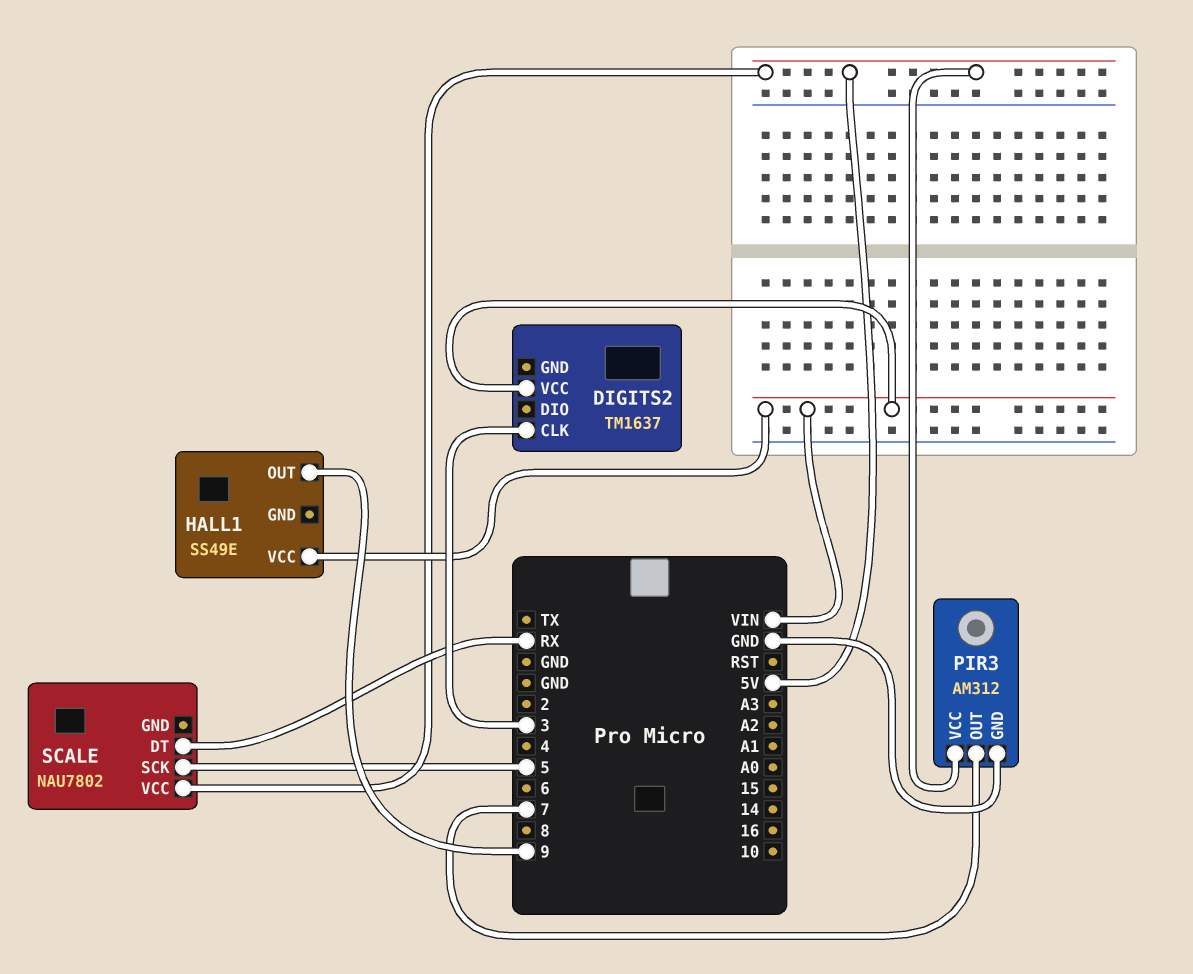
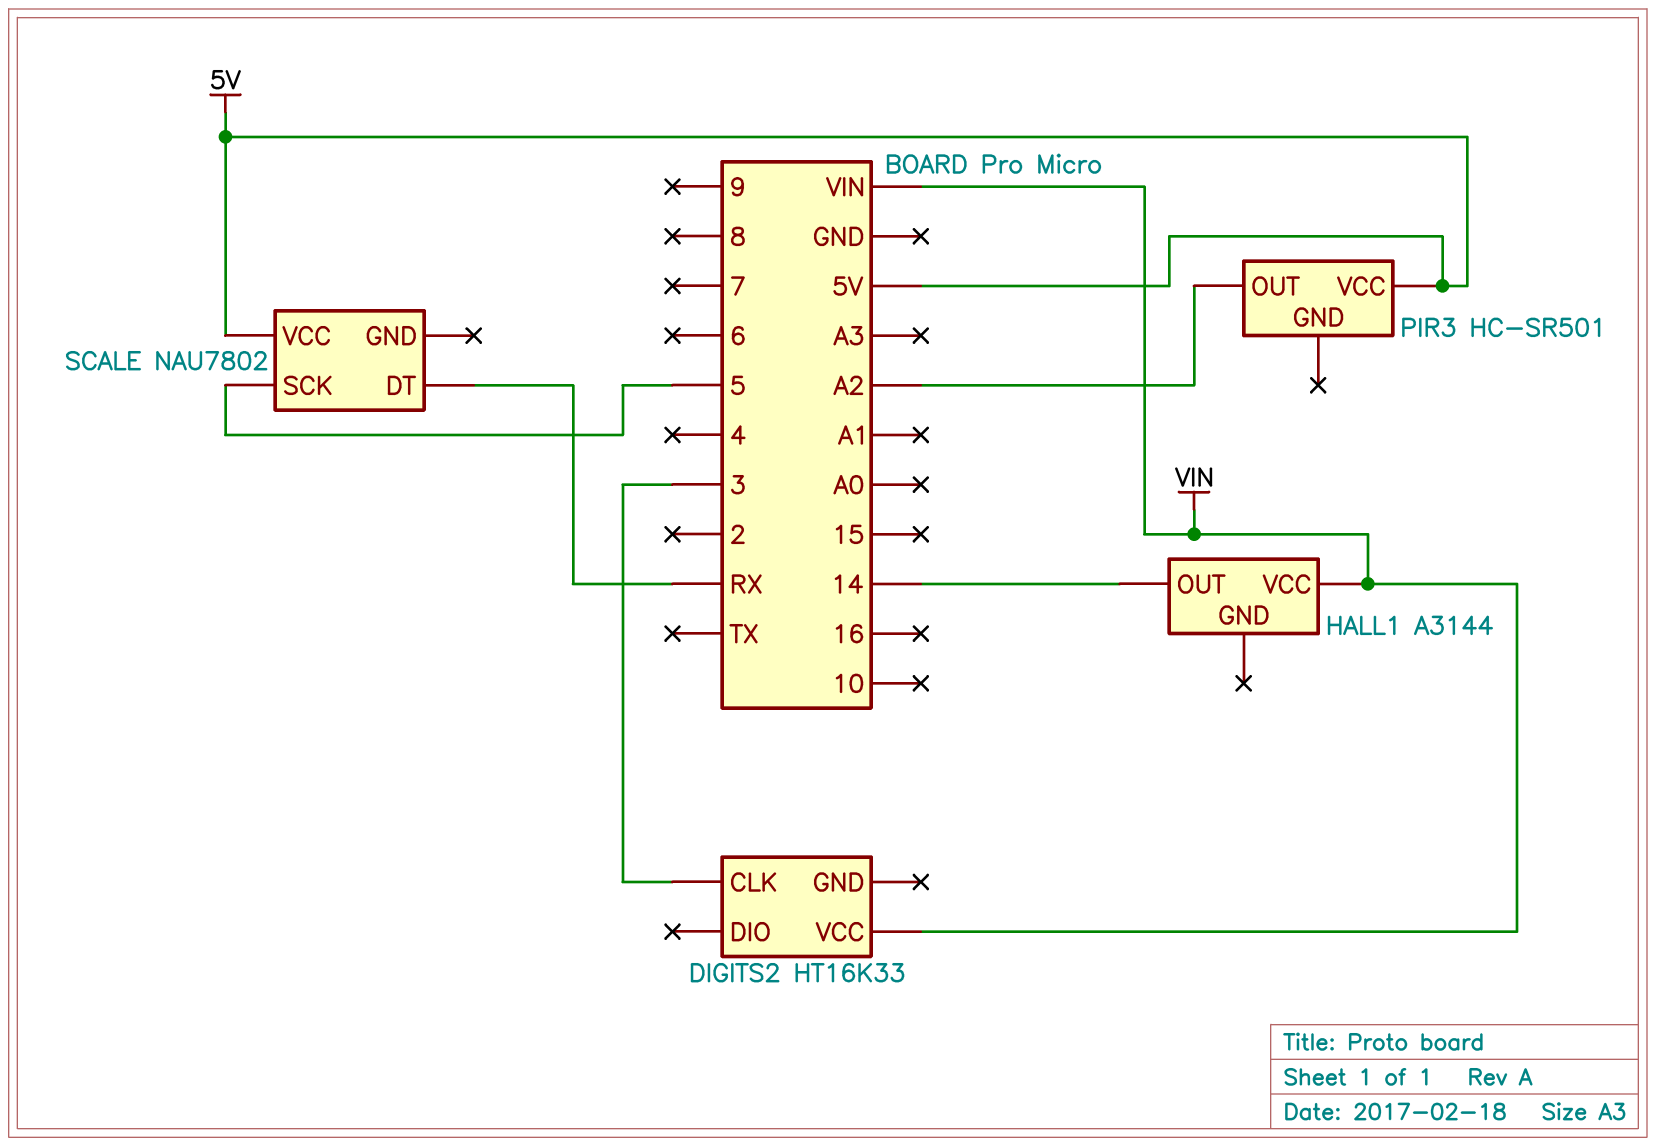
DIGITS2: TM1637 -> HT16K33
HALL1: SS49E -> A3144
HALL1 pin OUT: 9 -> 14
PIR3: AM312 -> HC-SR501
PIR3 pin GND: GND -> none
PIR3 pin OUT: 7 -> A2

